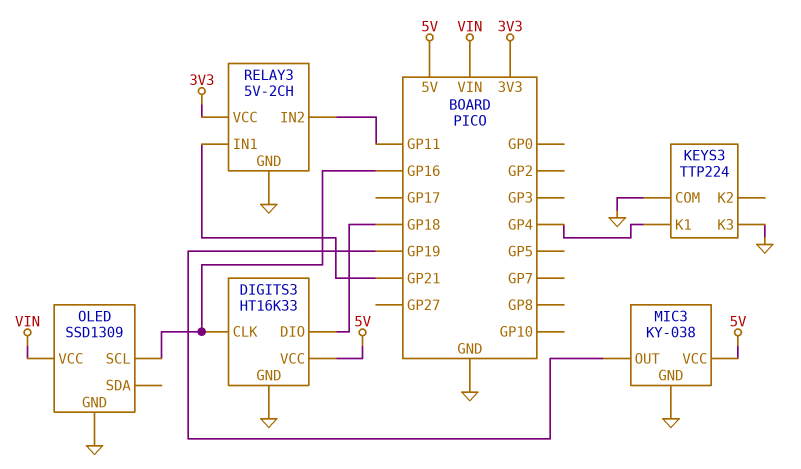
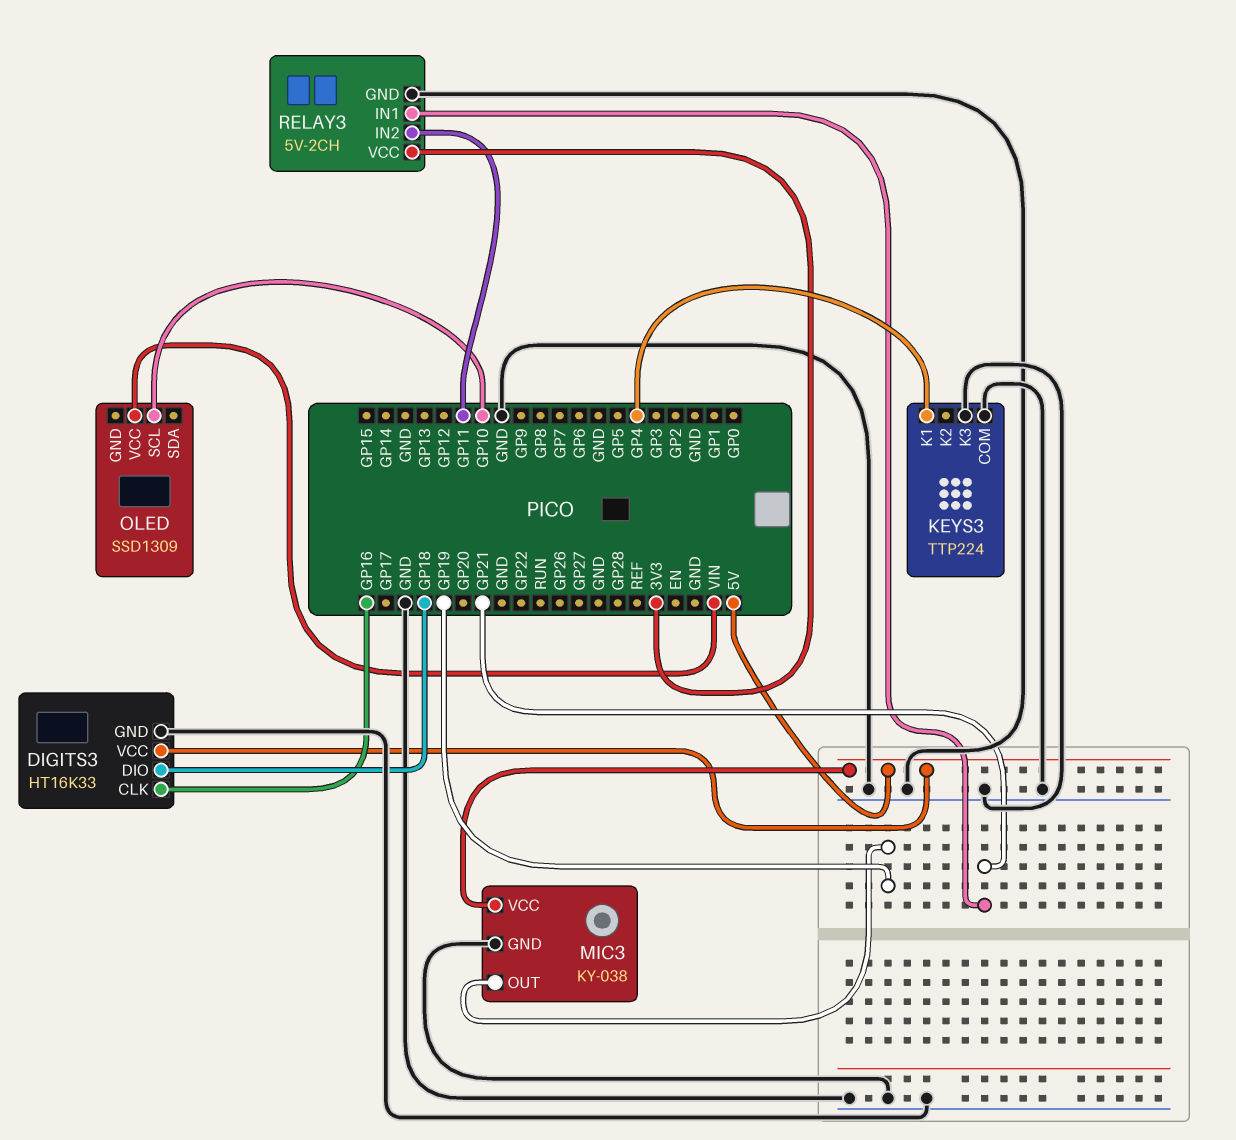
OLED pin GND: GND -> none
OLED pin SCL: GP16 -> GP10

